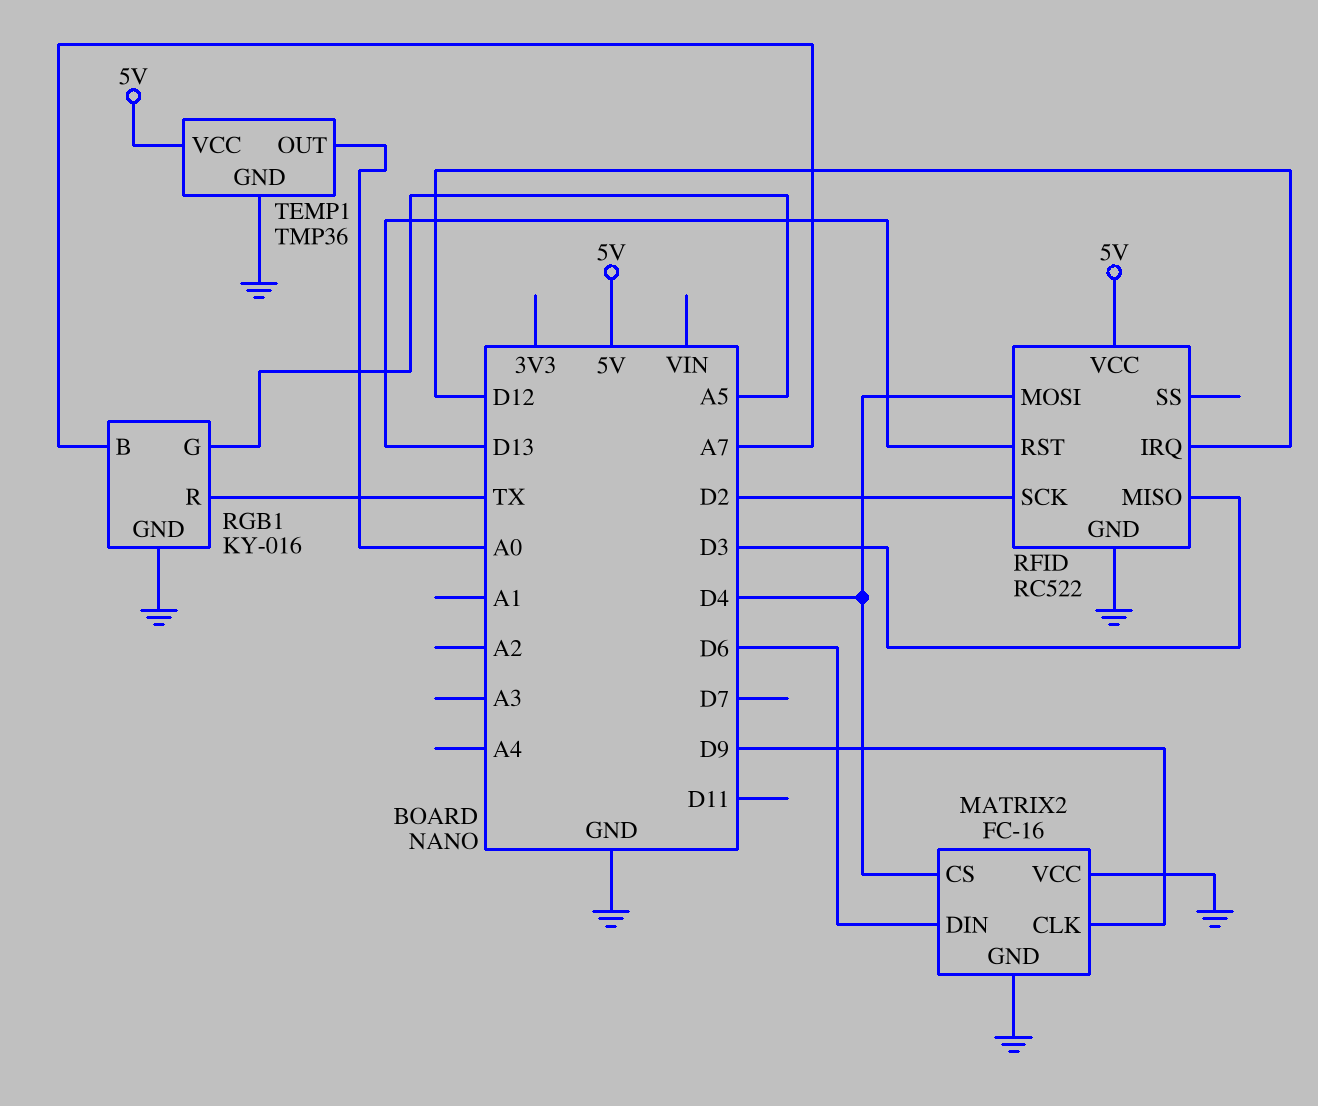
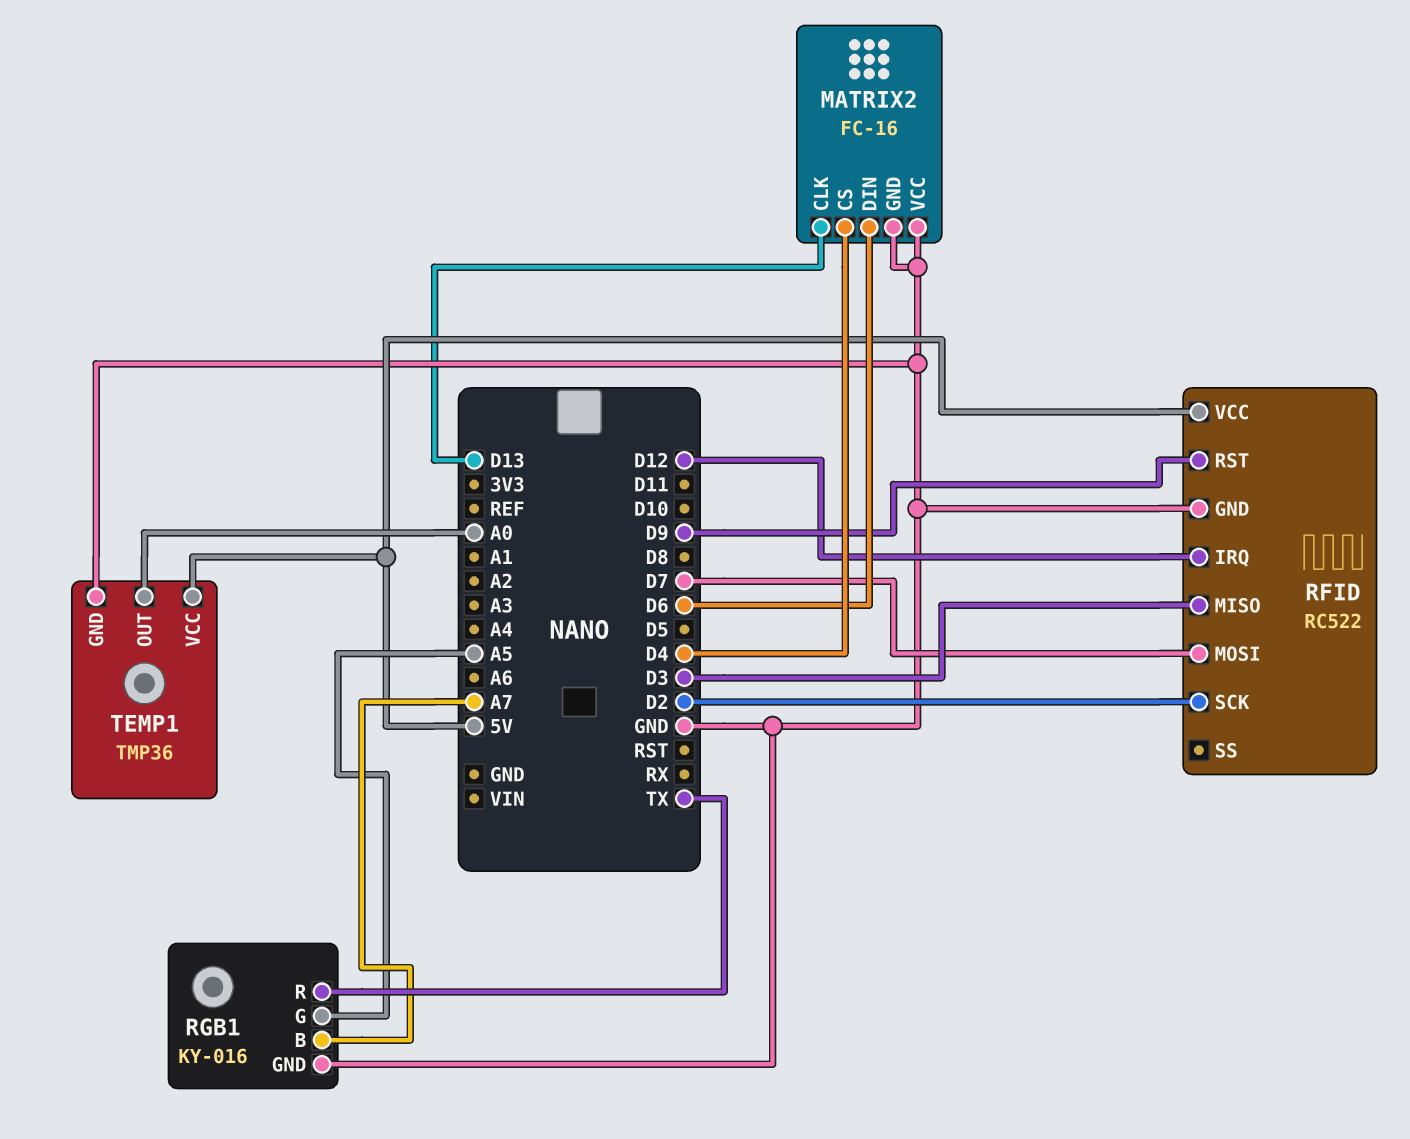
MATRIX2 pin CLK: D9 -> D13
RFID pin MOSI: D4 -> D7
RFID pin RST: D13 -> D9

